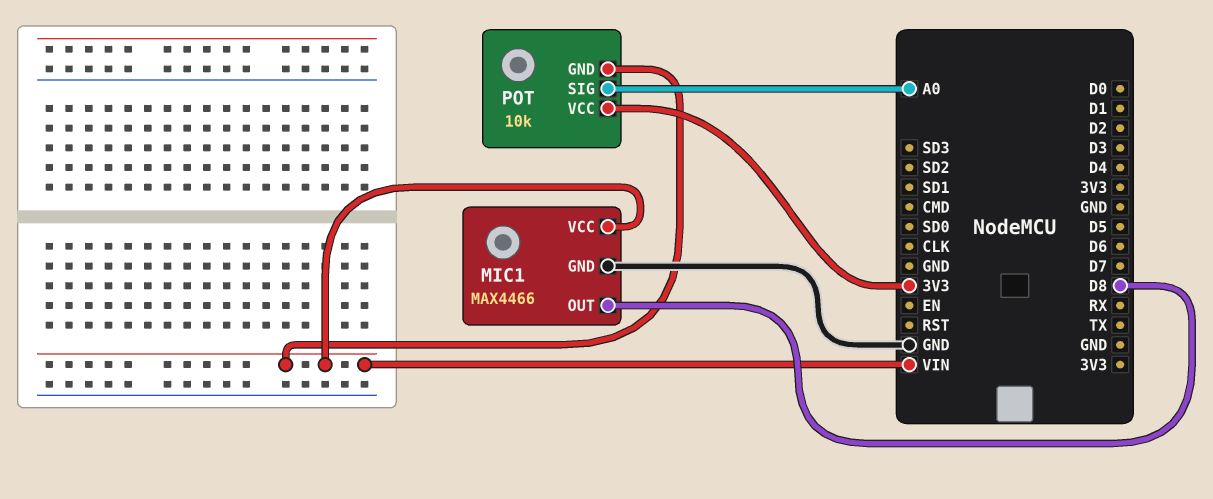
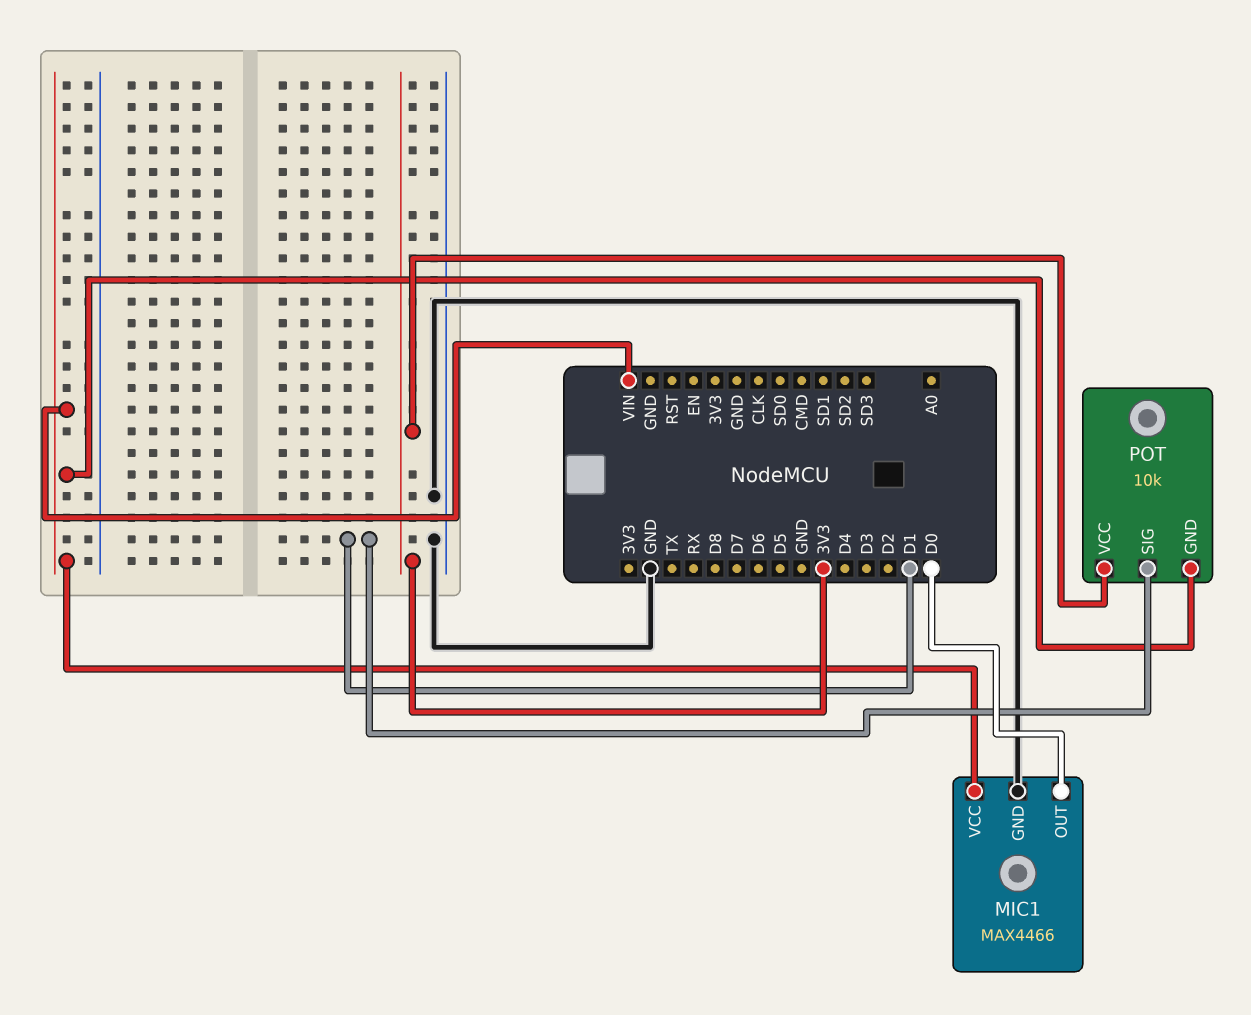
MIC1 pin OUT: D8 -> D0
POT pin SIG: A0 -> D1

